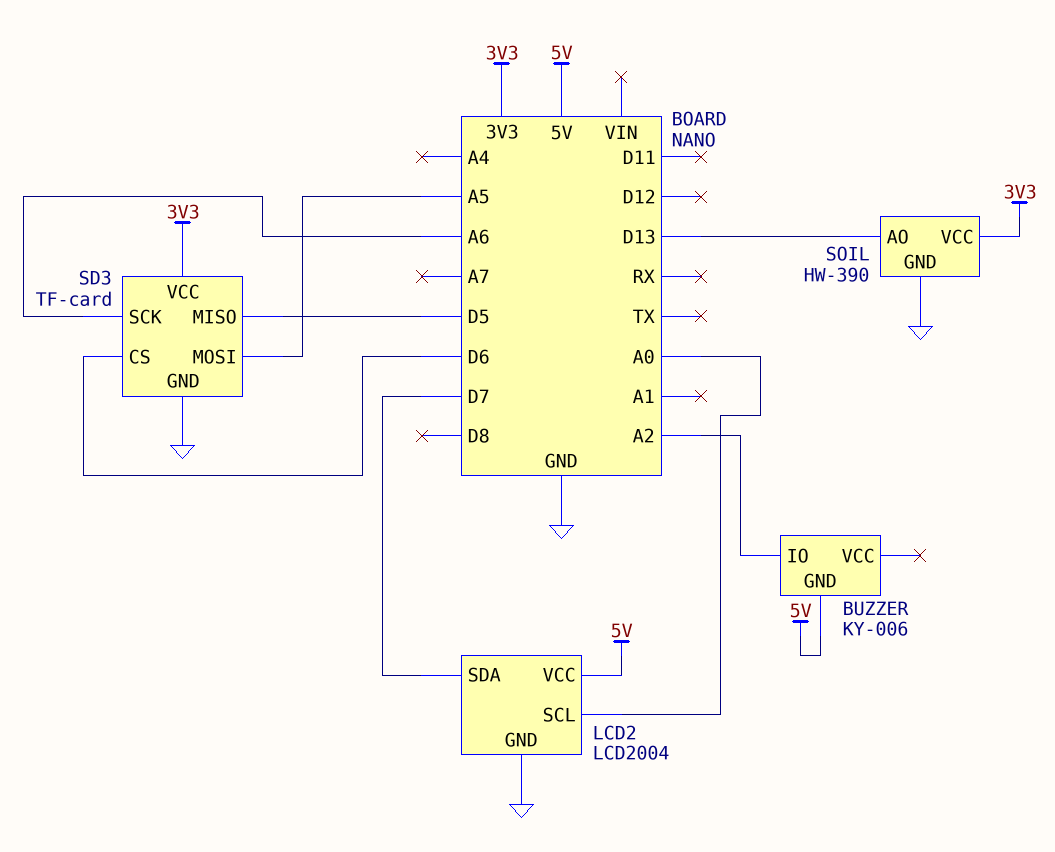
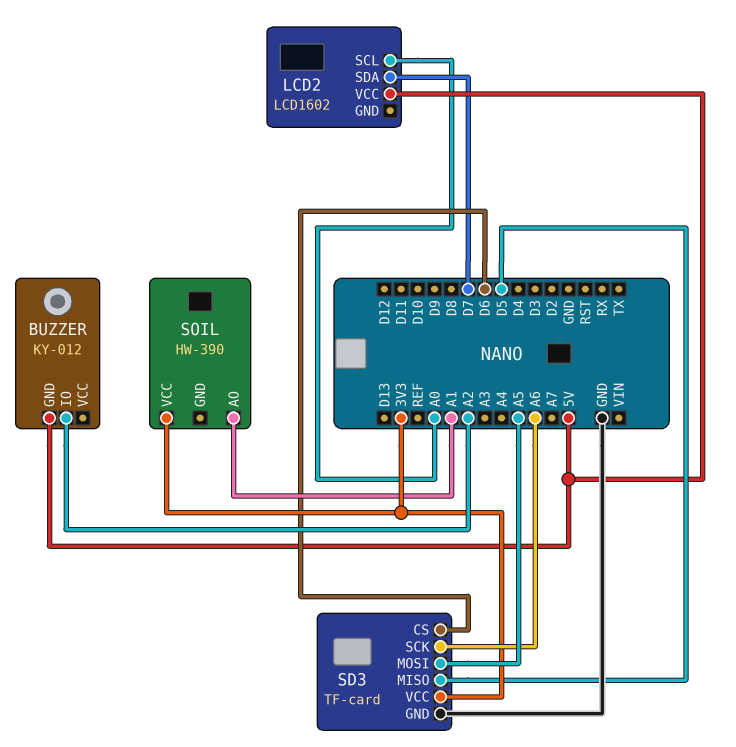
BUZZER: KY-006 -> KY-012
LCD2: LCD2004 -> LCD1602
LCD2 pin GND: GND -> none
SOIL pin AO: D13 -> A1
SOIL pin GND: GND -> none

